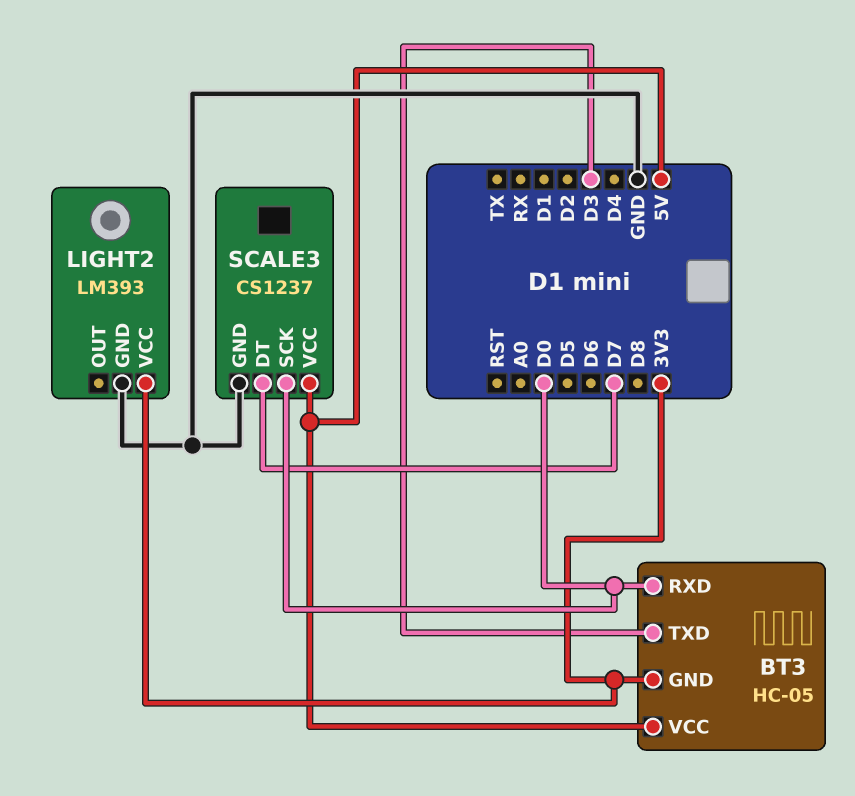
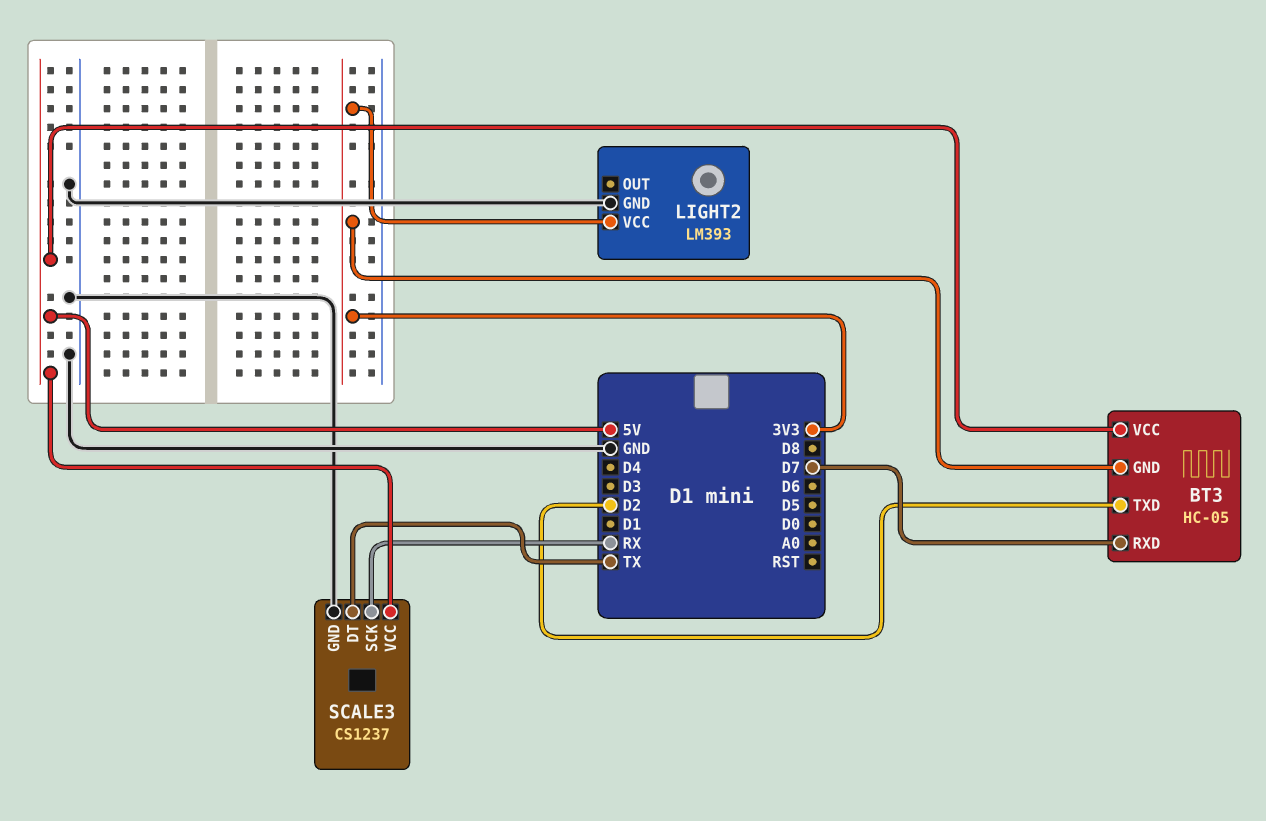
BT3 pin RXD: D0 -> D7
BT3 pin TXD: D3 -> D2
SCALE3 pin DT: D7 -> TX
SCALE3 pin SCK: D0 -> RX

